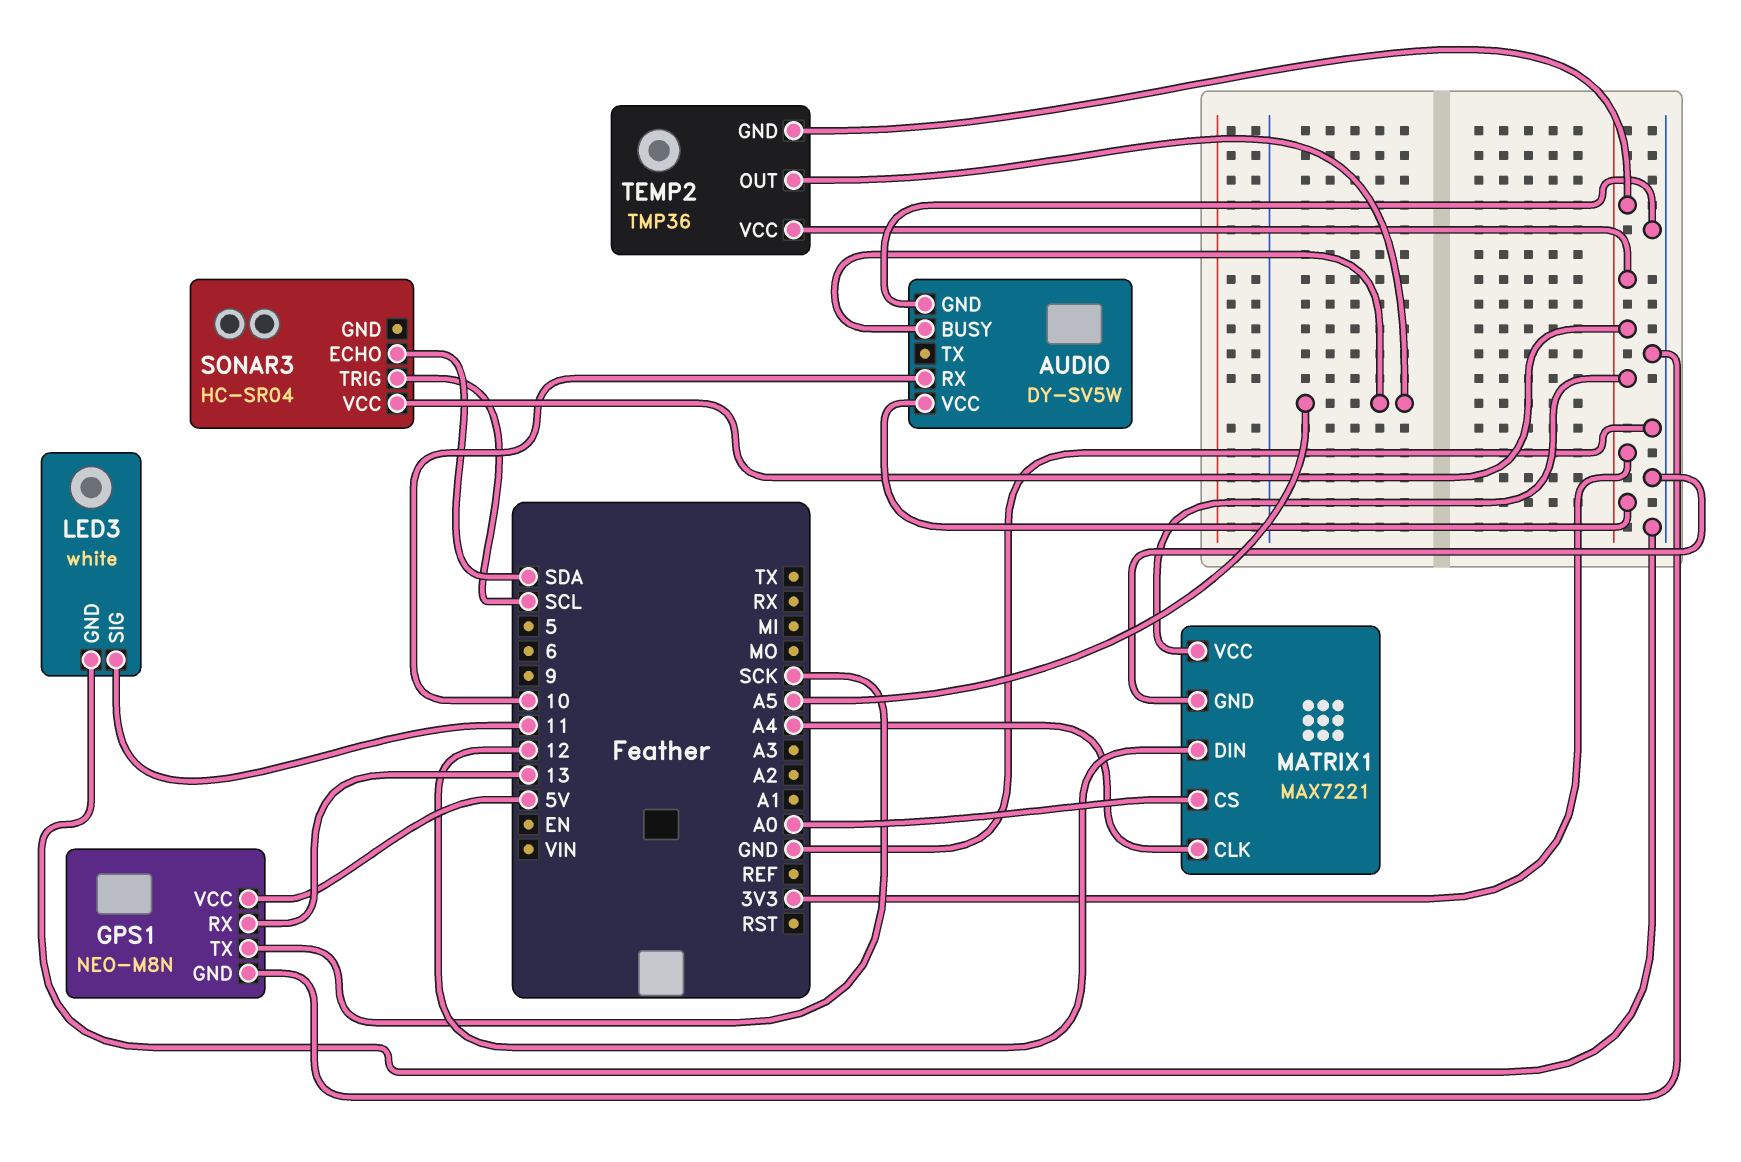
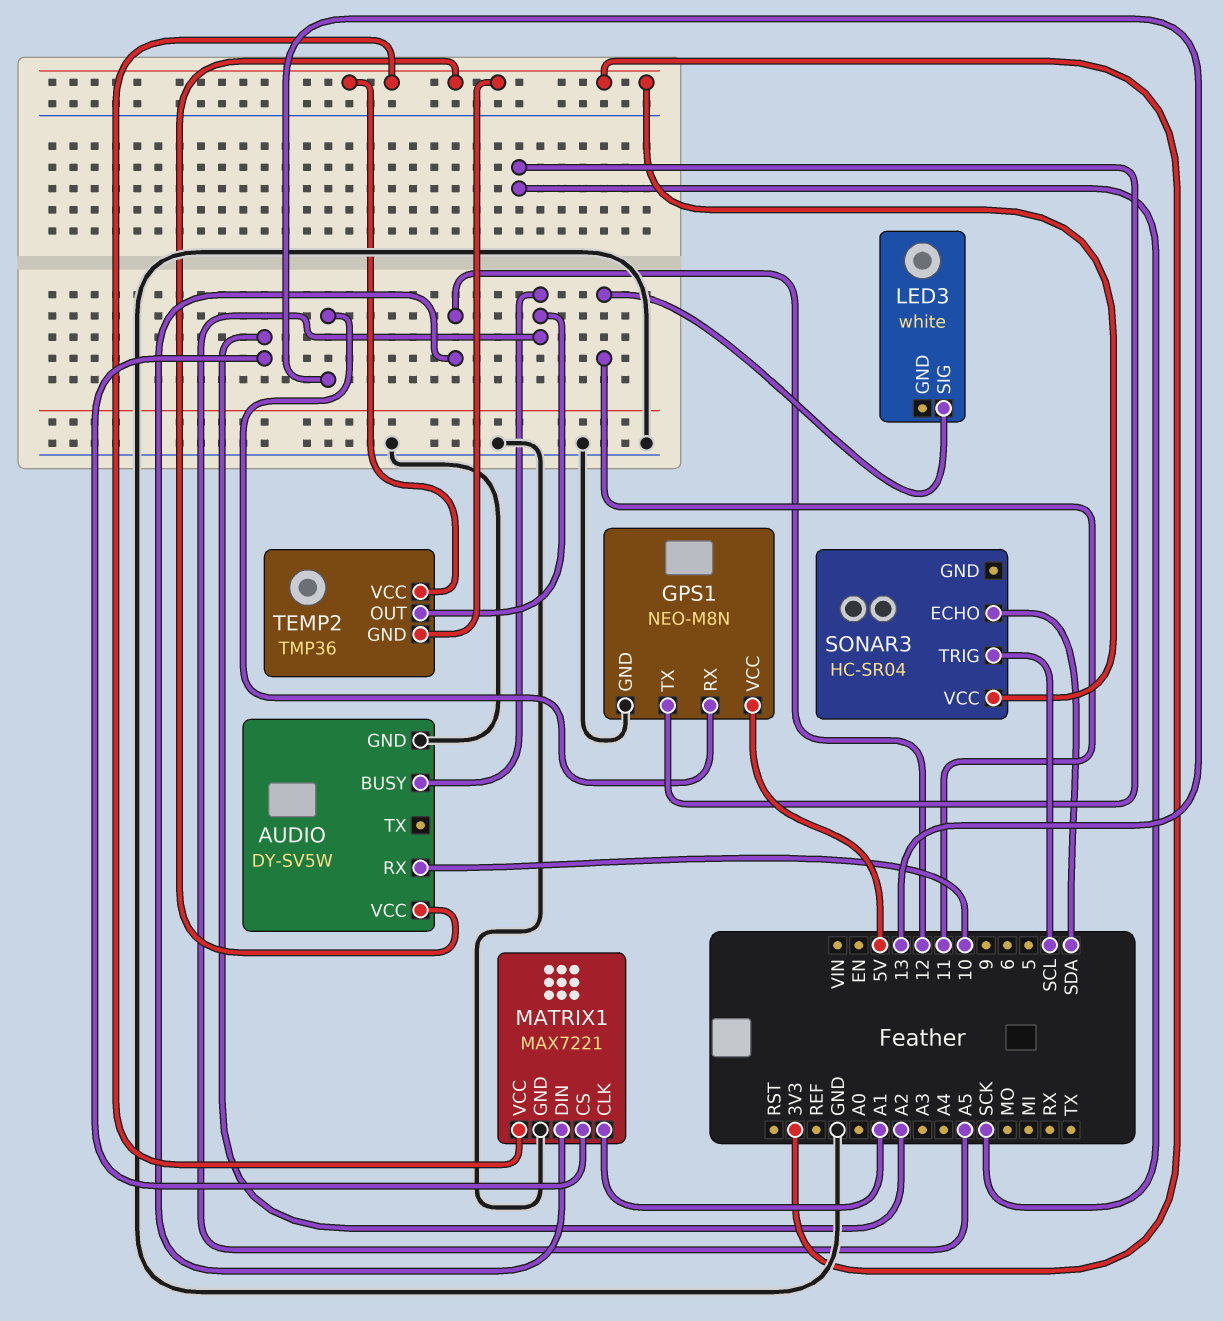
LED3 pin GND: GND -> none
MATRIX1 pin CLK: A4 -> A1
MATRIX1 pin CS: A0 -> A2

